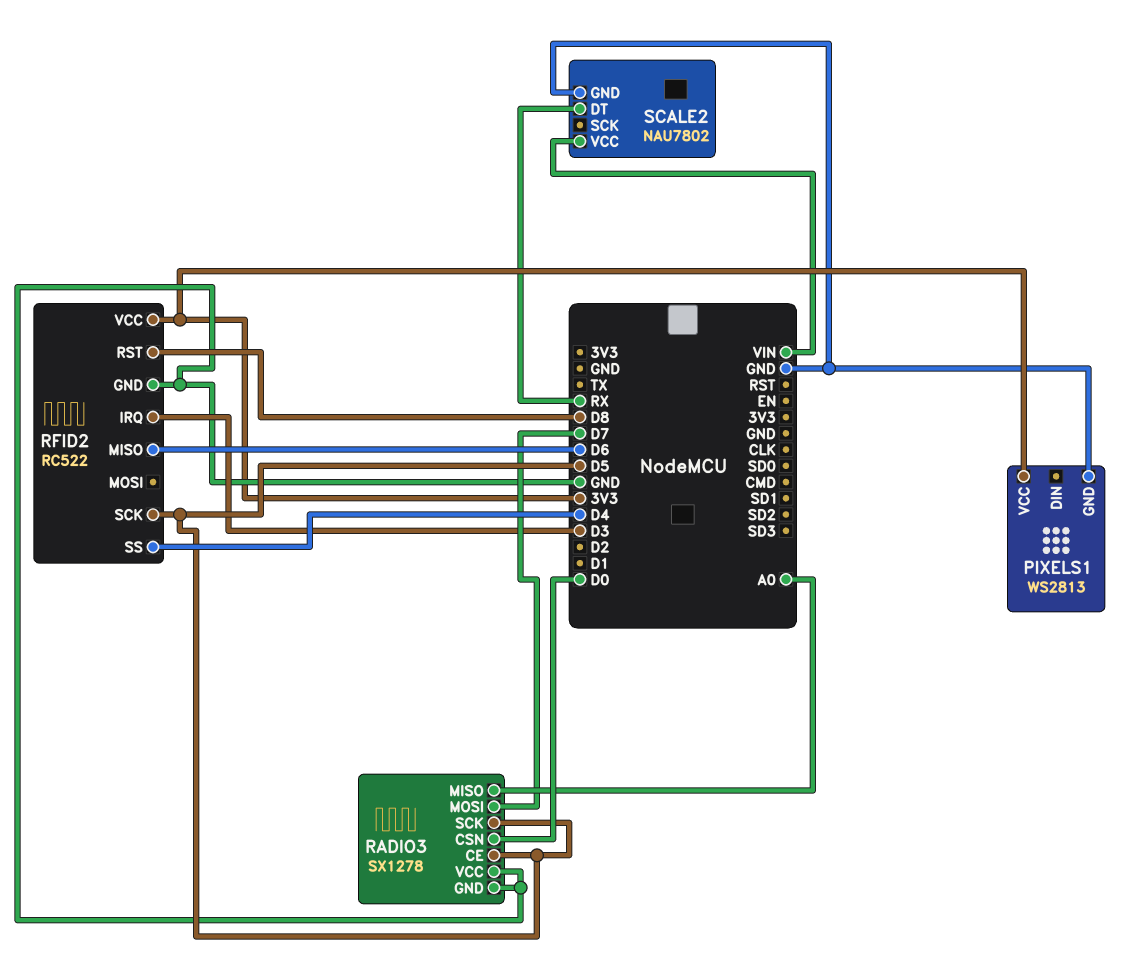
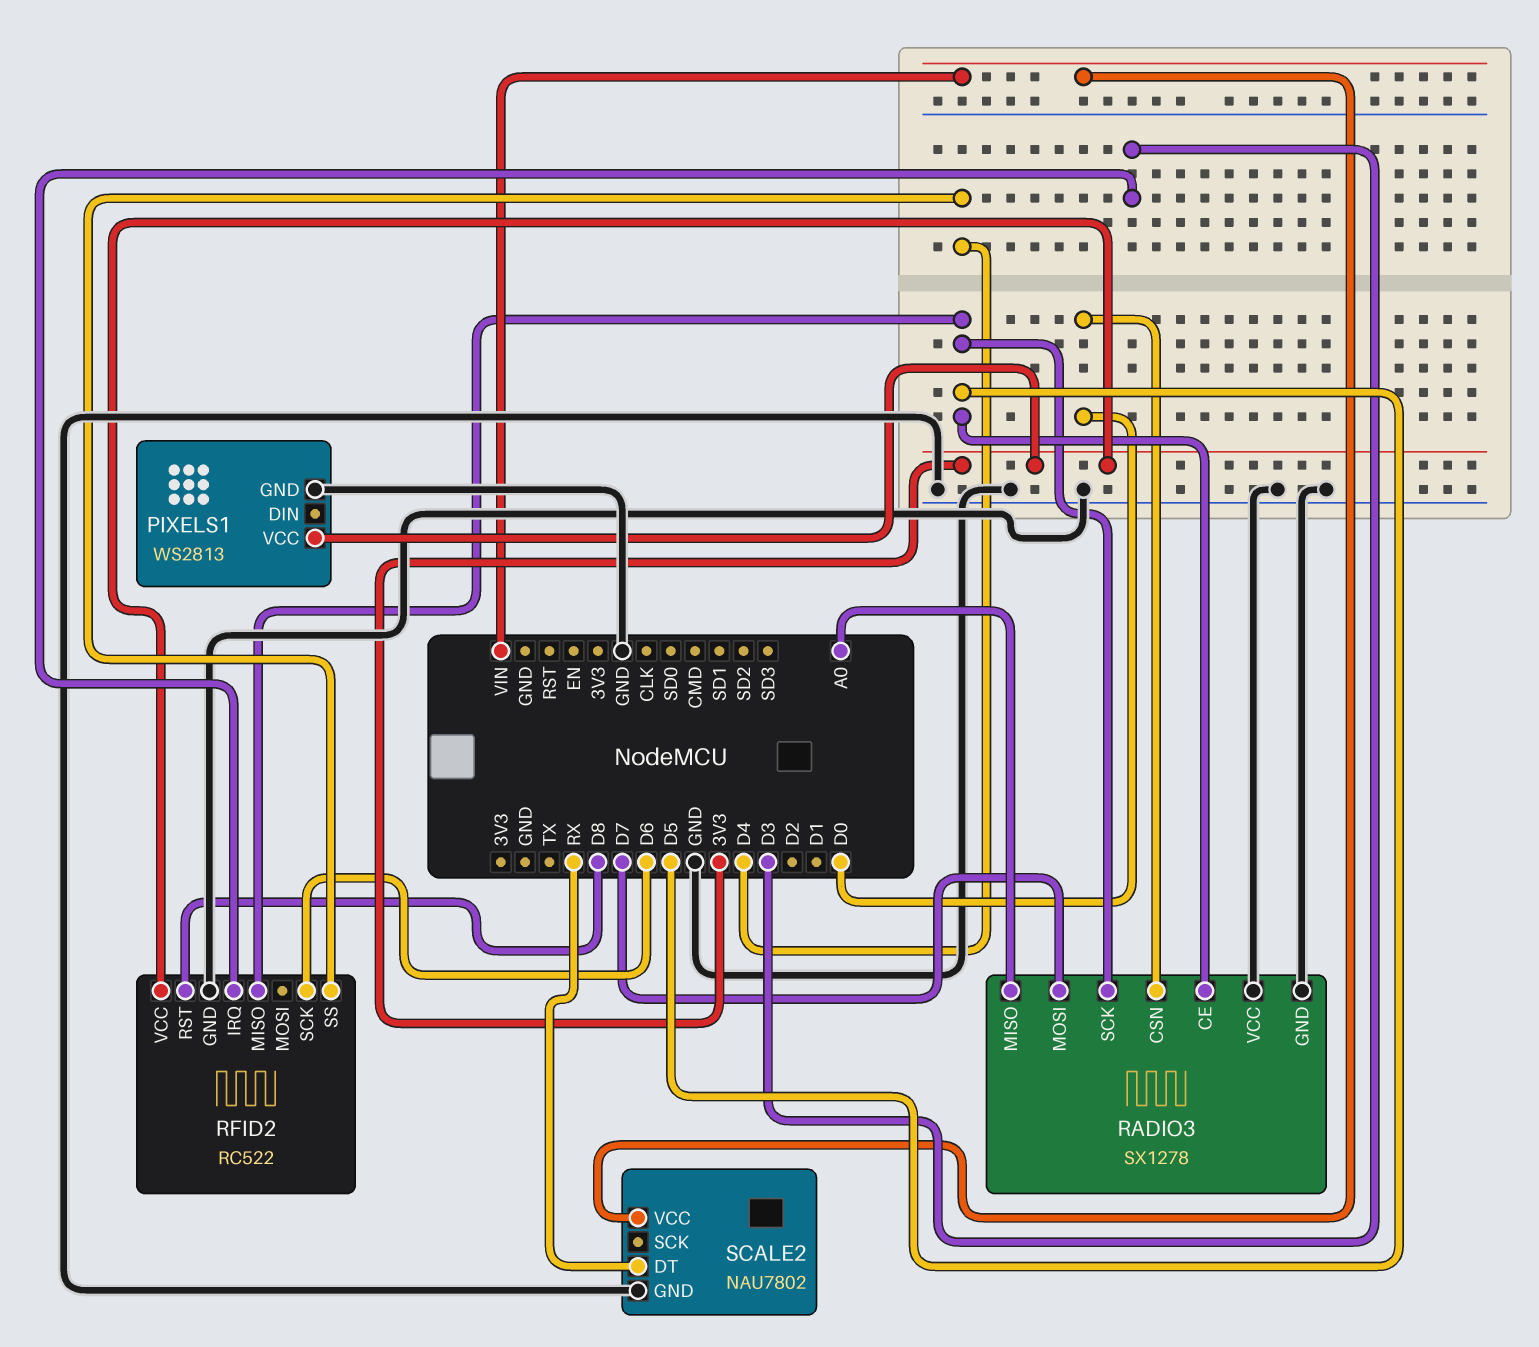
RFID2 pin MISO: D6 -> D5
RFID2 pin SCK: D5 -> D6

